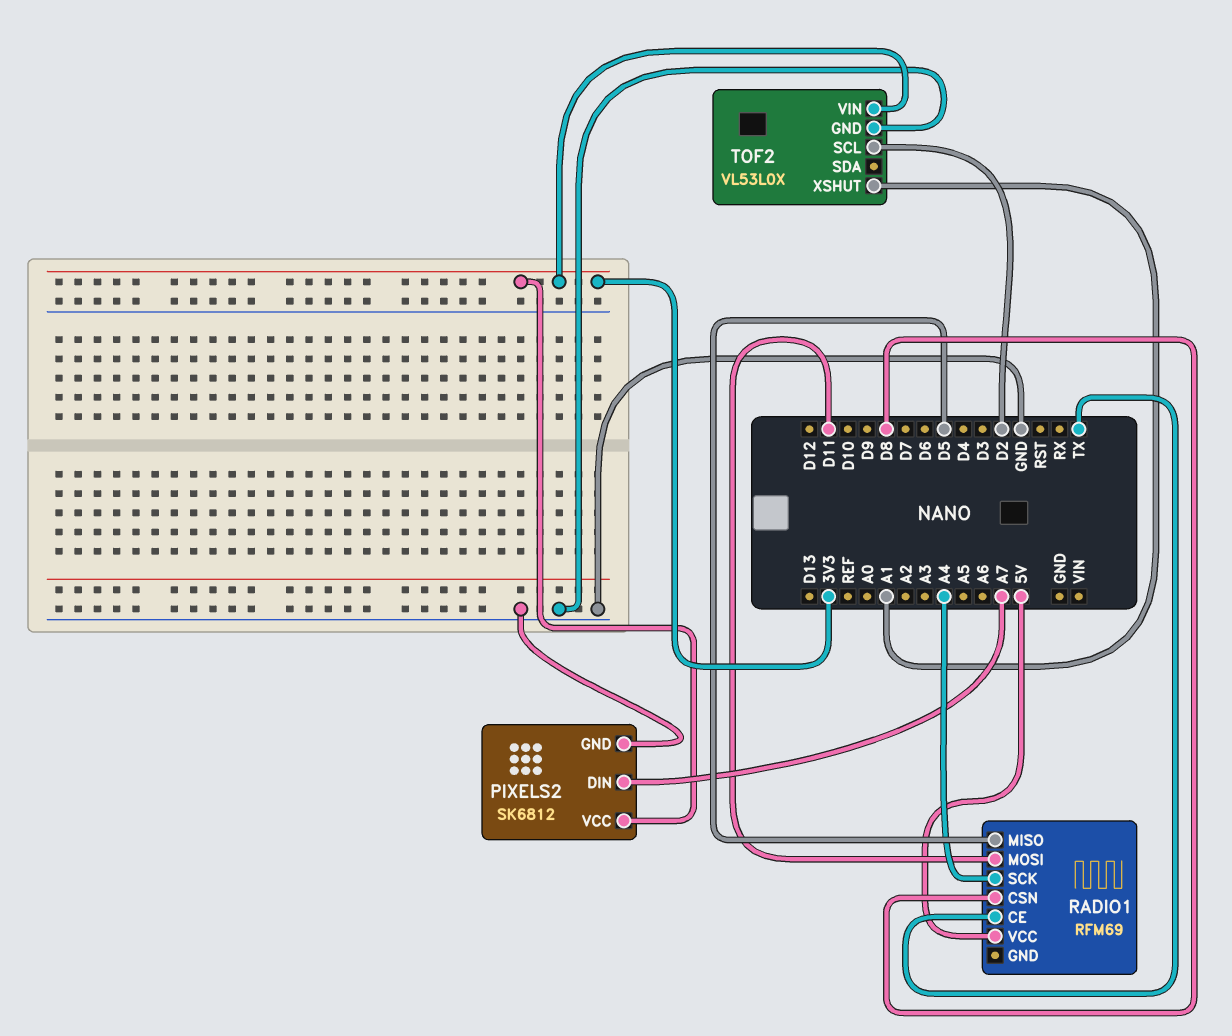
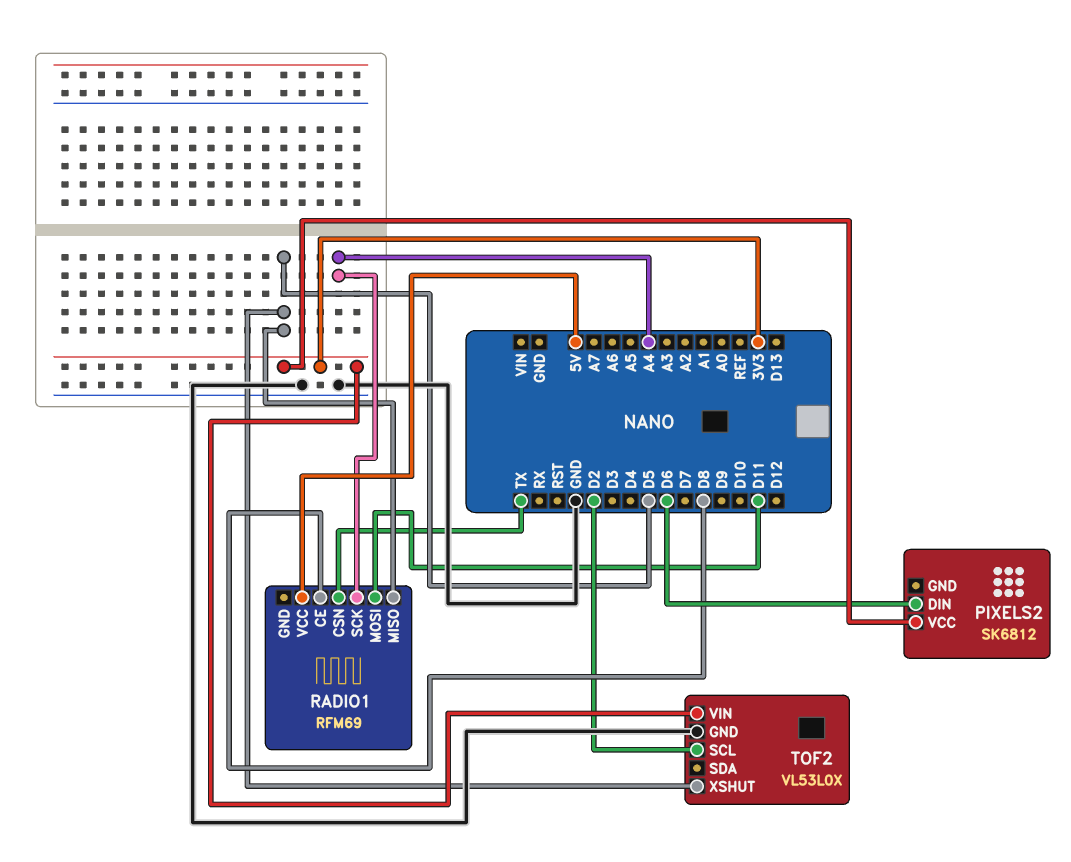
PIXELS2 pin DIN: A7 -> D6
PIXELS2 pin GND: GND -> none
RADIO1 pin CE: TX -> D8
RADIO1 pin CSN: D8 -> TX
TOF2 pin XSHUT: A1 -> D5

